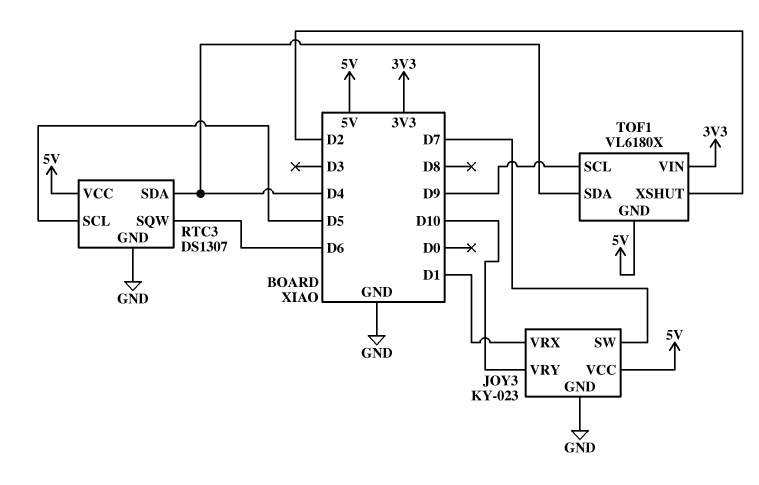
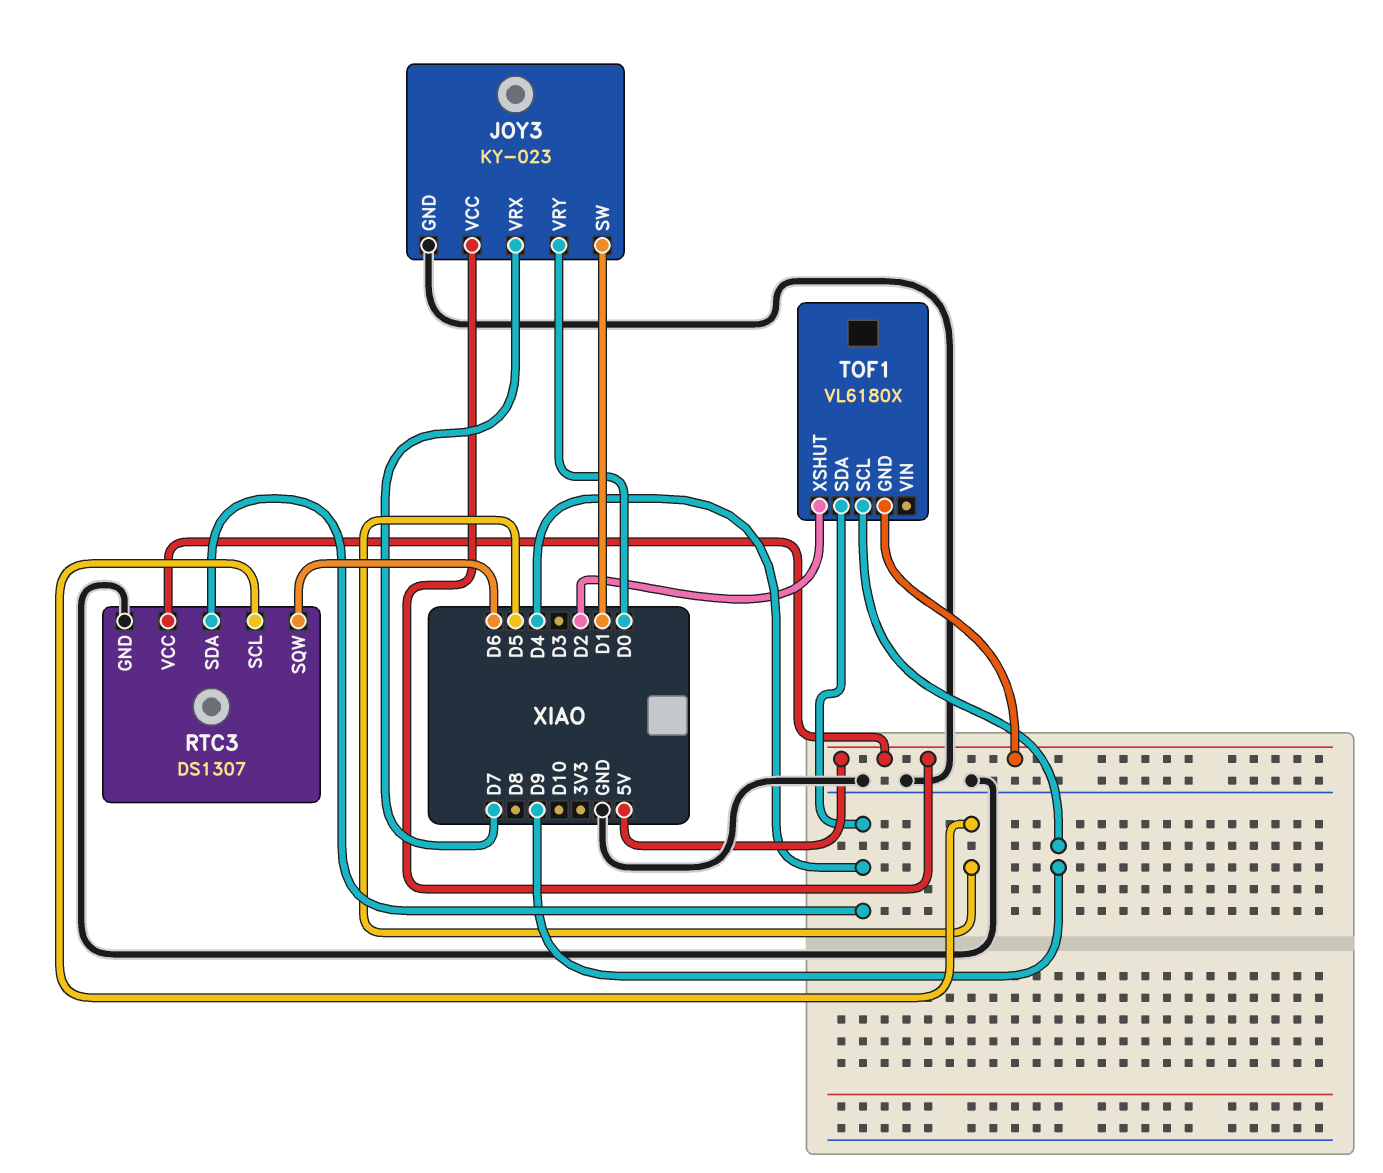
JOY3 pin SW: D7 -> D1
JOY3 pin VRX: D1 -> D7
JOY3 pin VRY: D10 -> D0
TOF1 pin VIN: 3V3 -> none

